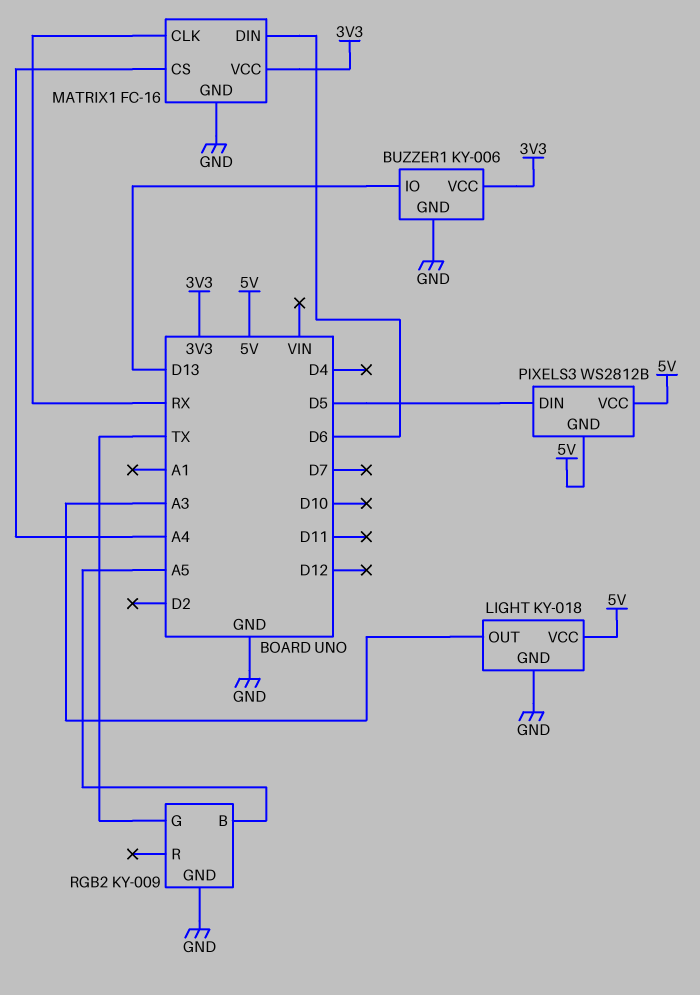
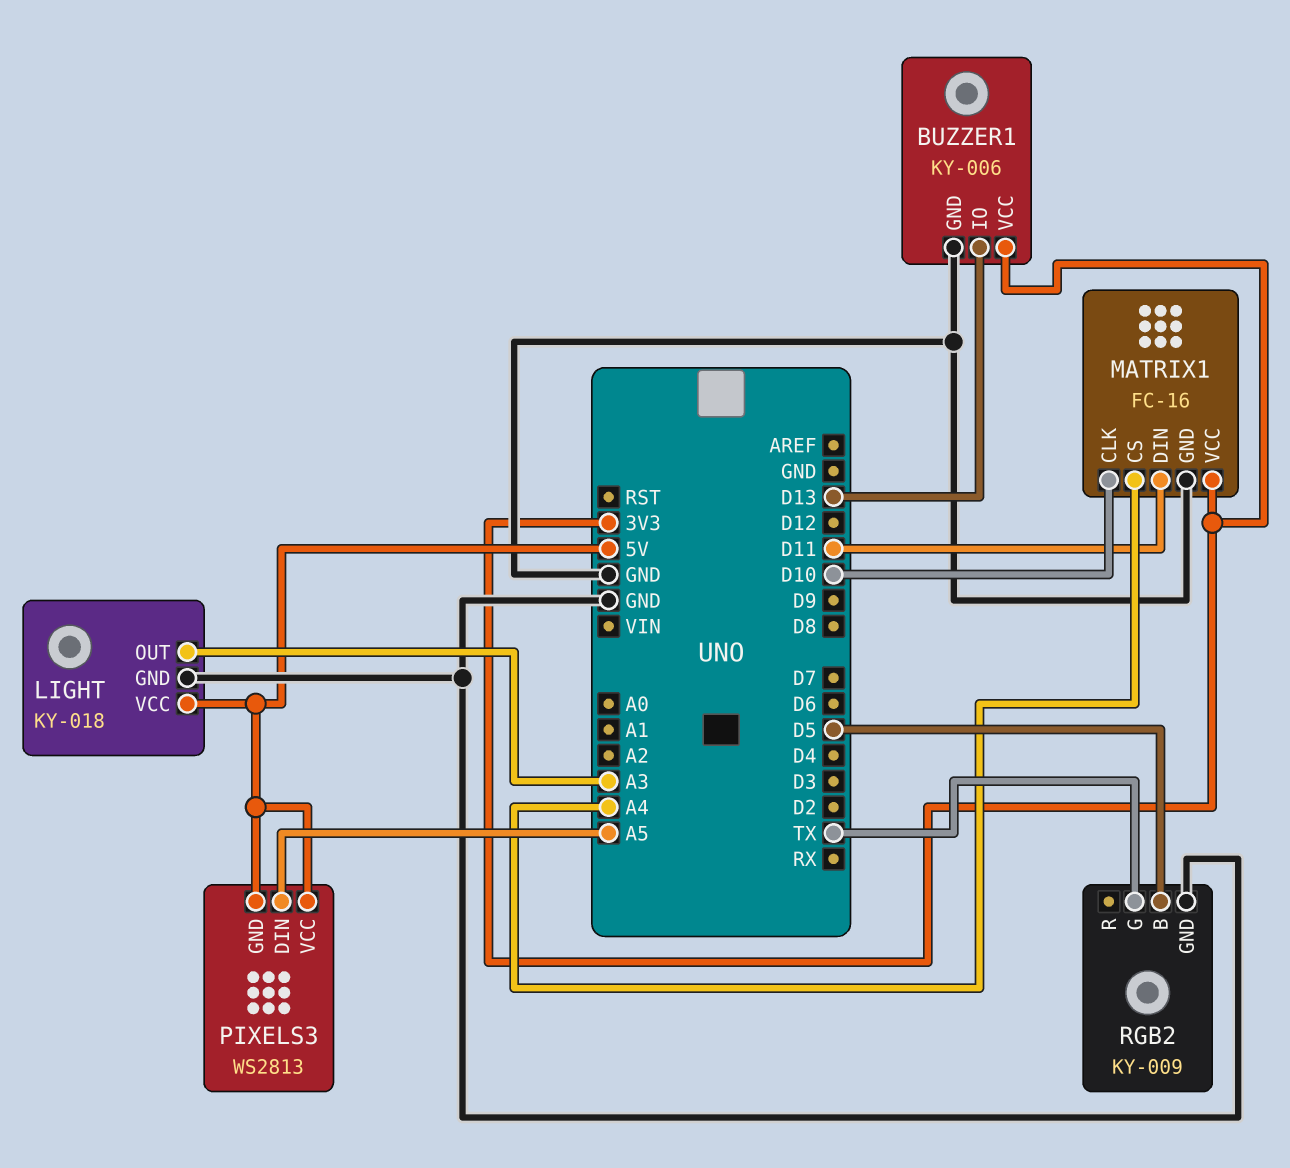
MATRIX1 pin CLK: RX -> D10
MATRIX1 pin DIN: D6 -> D11
PIXELS3: WS2812B -> WS2813
PIXELS3 pin DIN: D5 -> A5
RGB2 pin B: A5 -> D5

